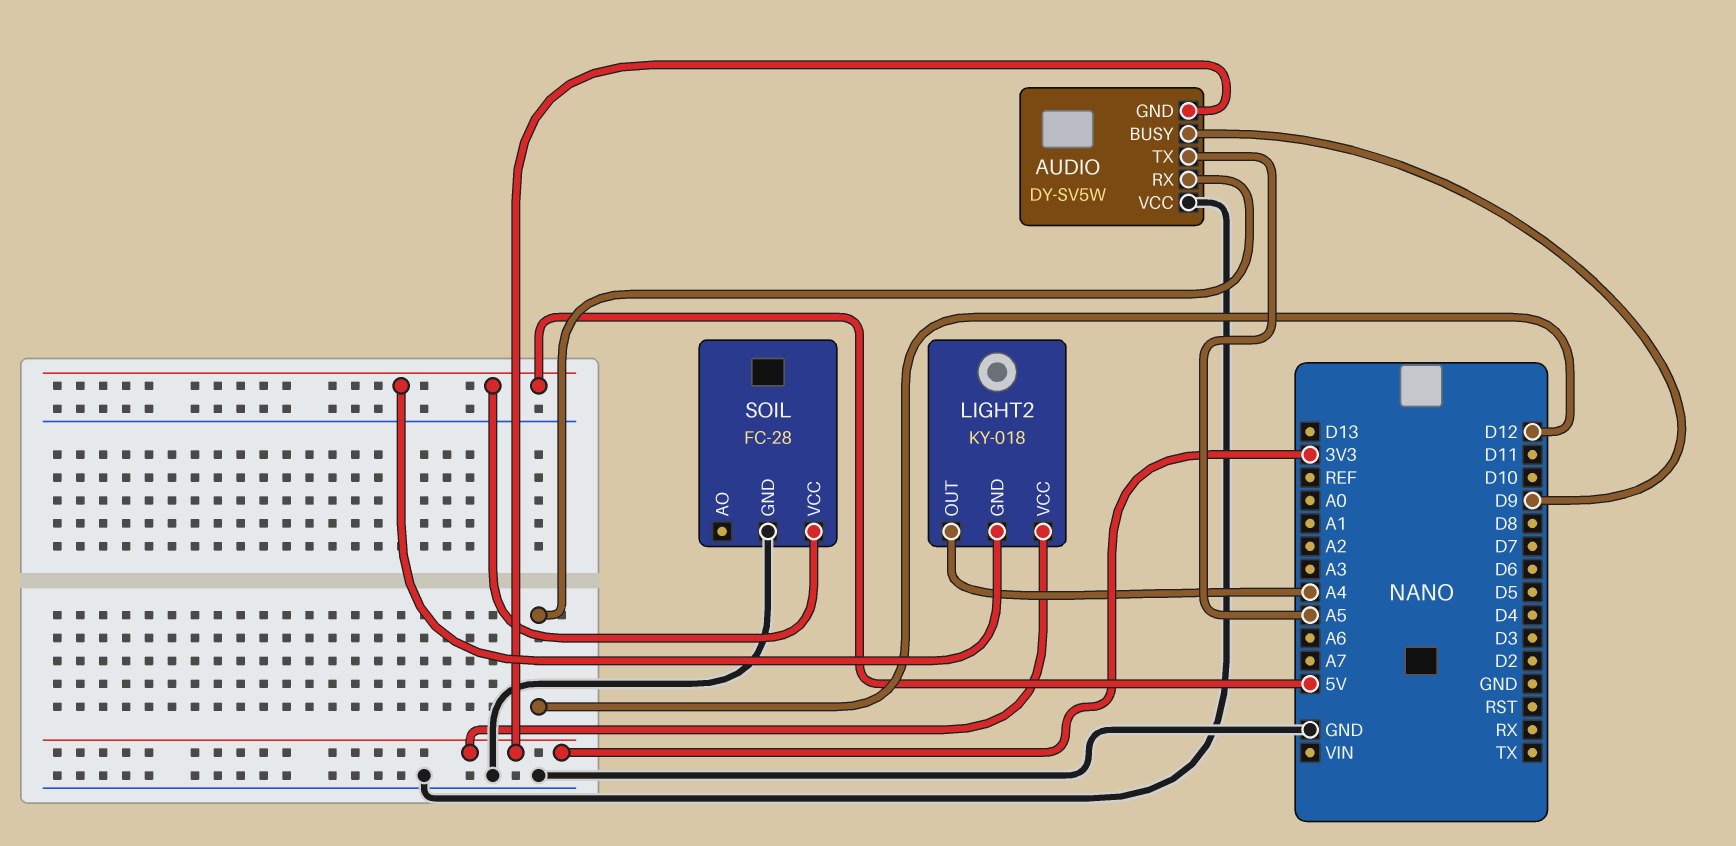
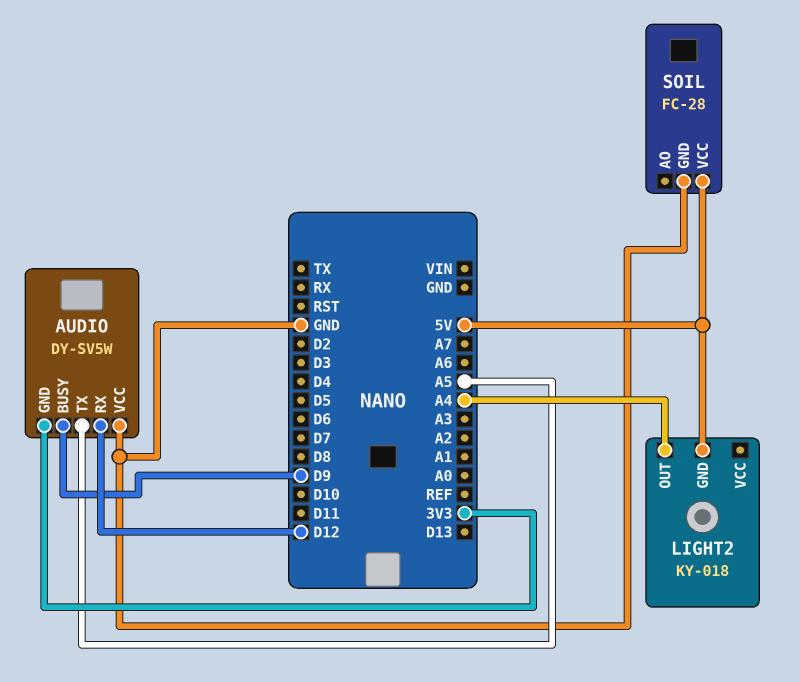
LIGHT2 pin VCC: 3V3 -> none

